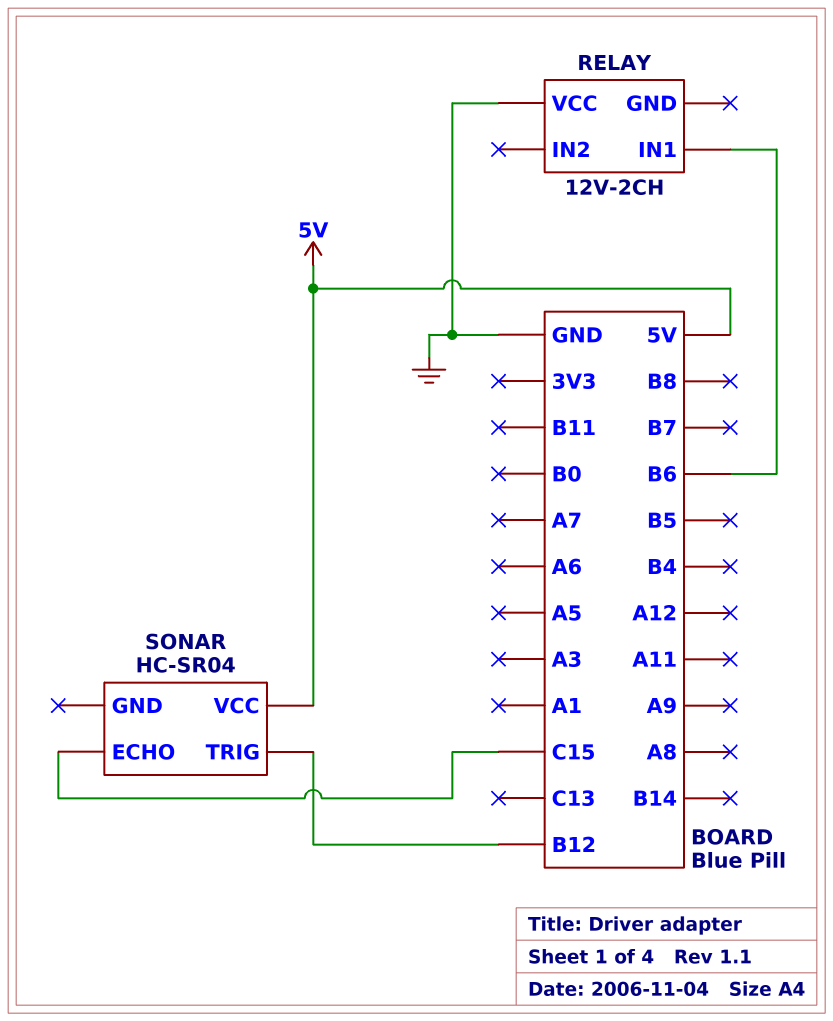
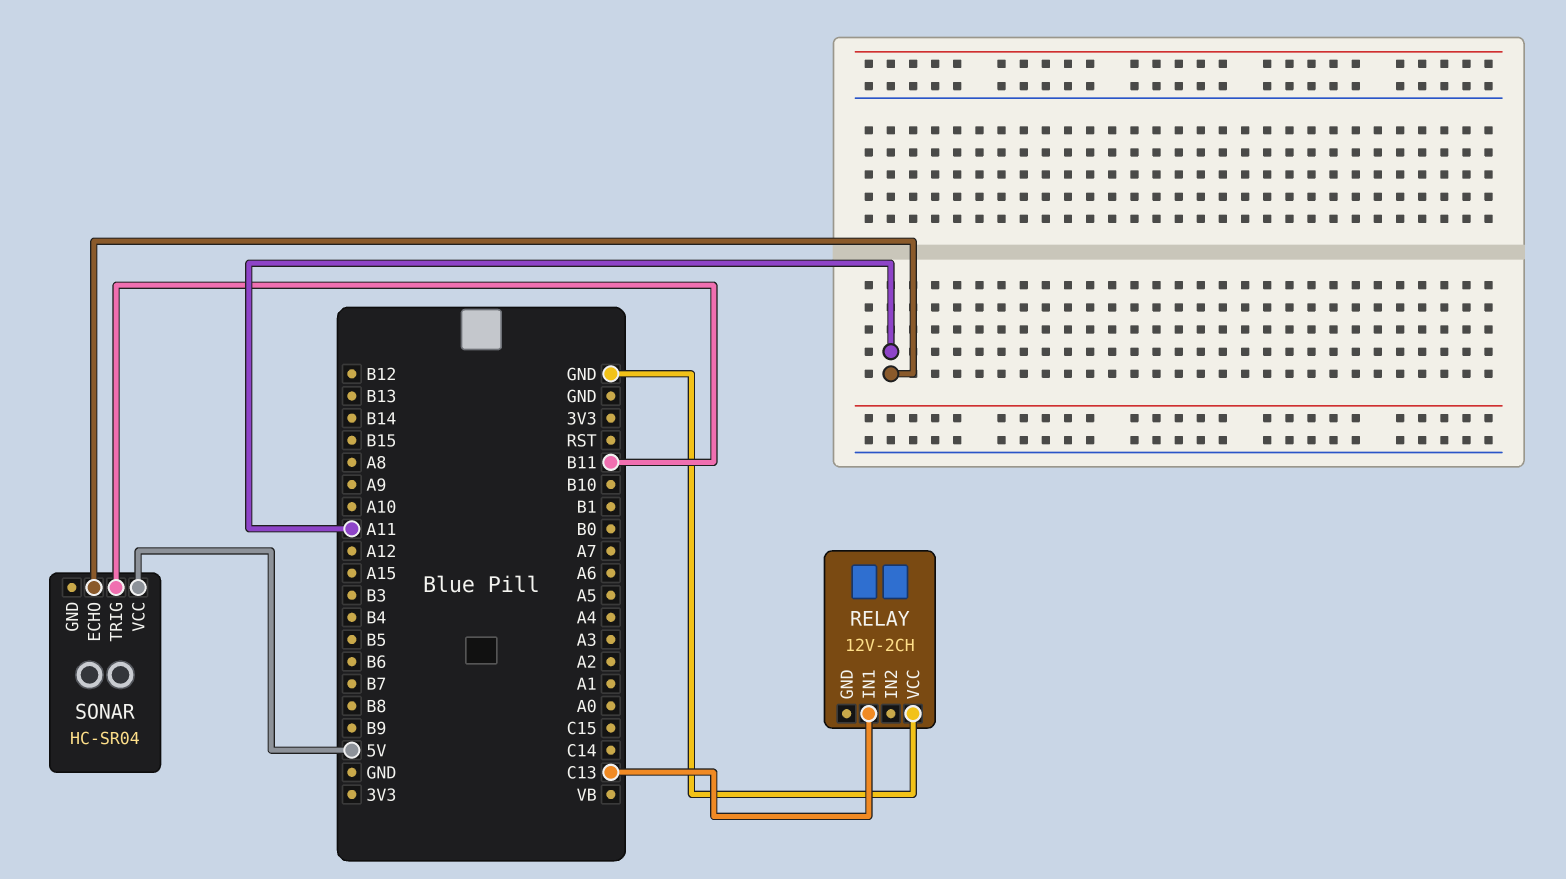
RELAY pin IN1: B6 -> C13
SONAR pin ECHO: C15 -> A11
SONAR pin TRIG: B12 -> B11

